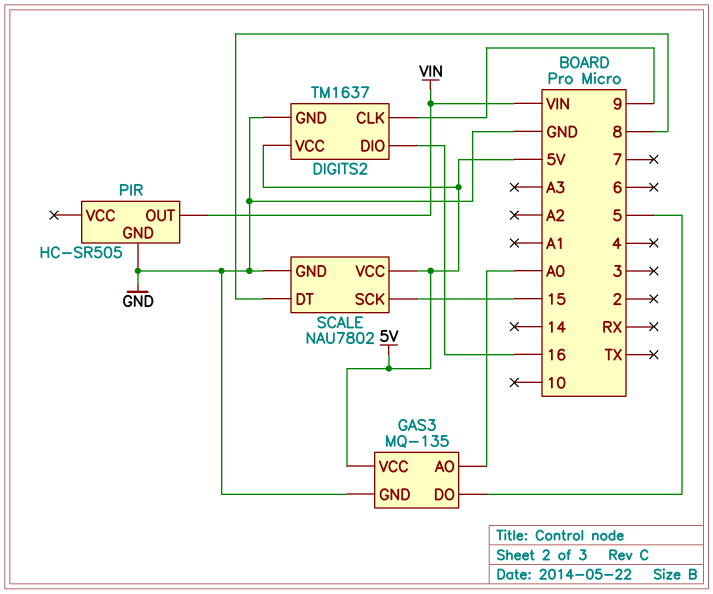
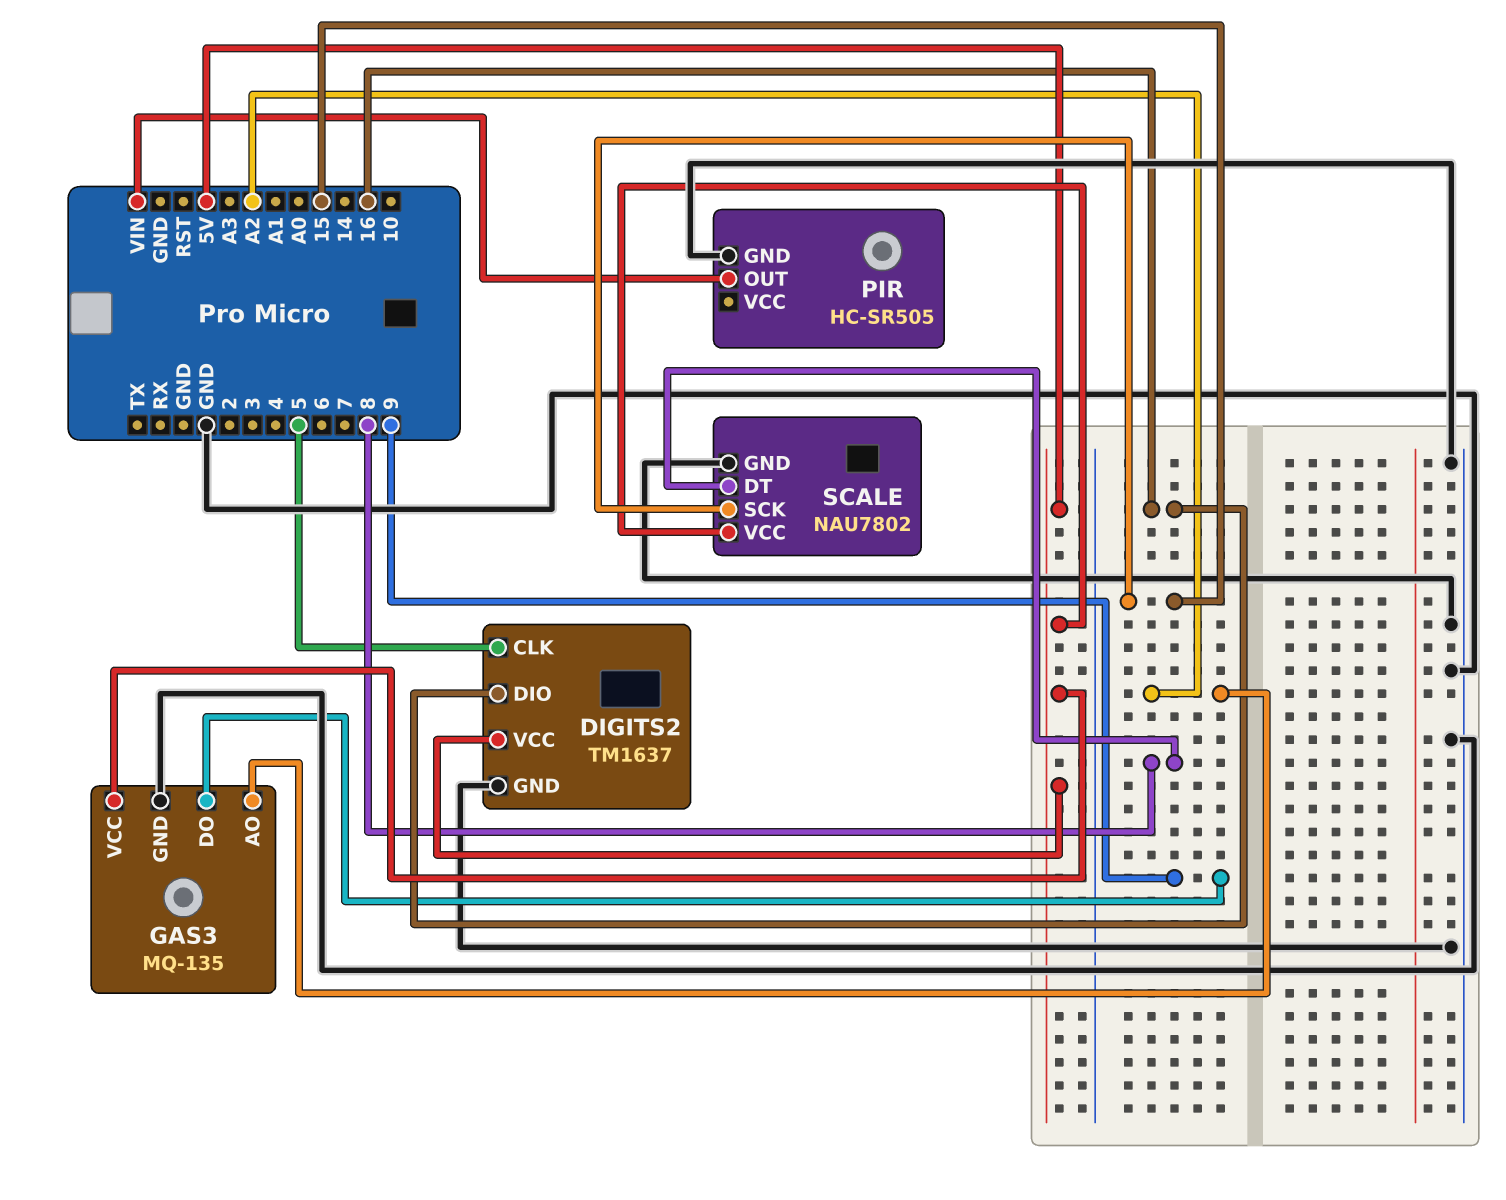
DIGITS2 pin CLK: 9 -> 5
GAS3 pin AO: A0 -> A2
GAS3 pin DO: 5 -> 9

